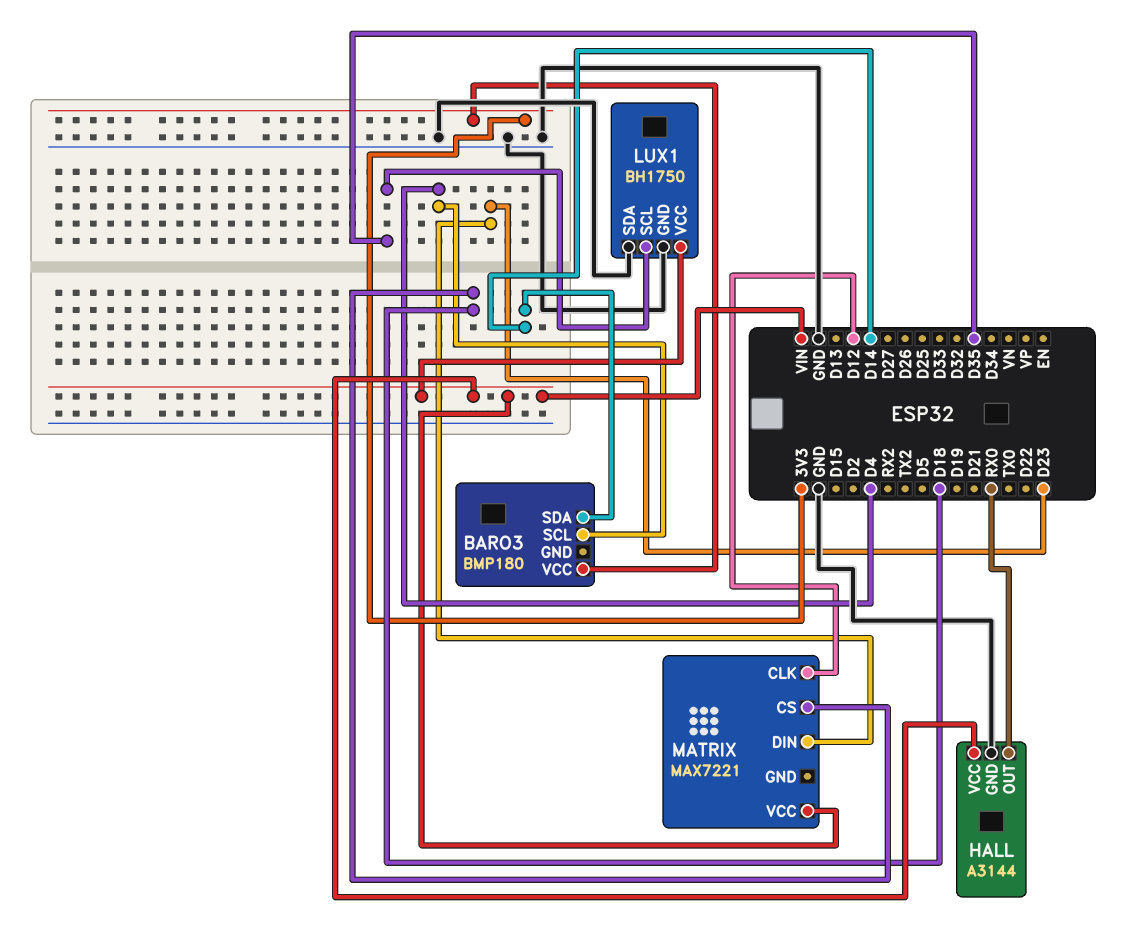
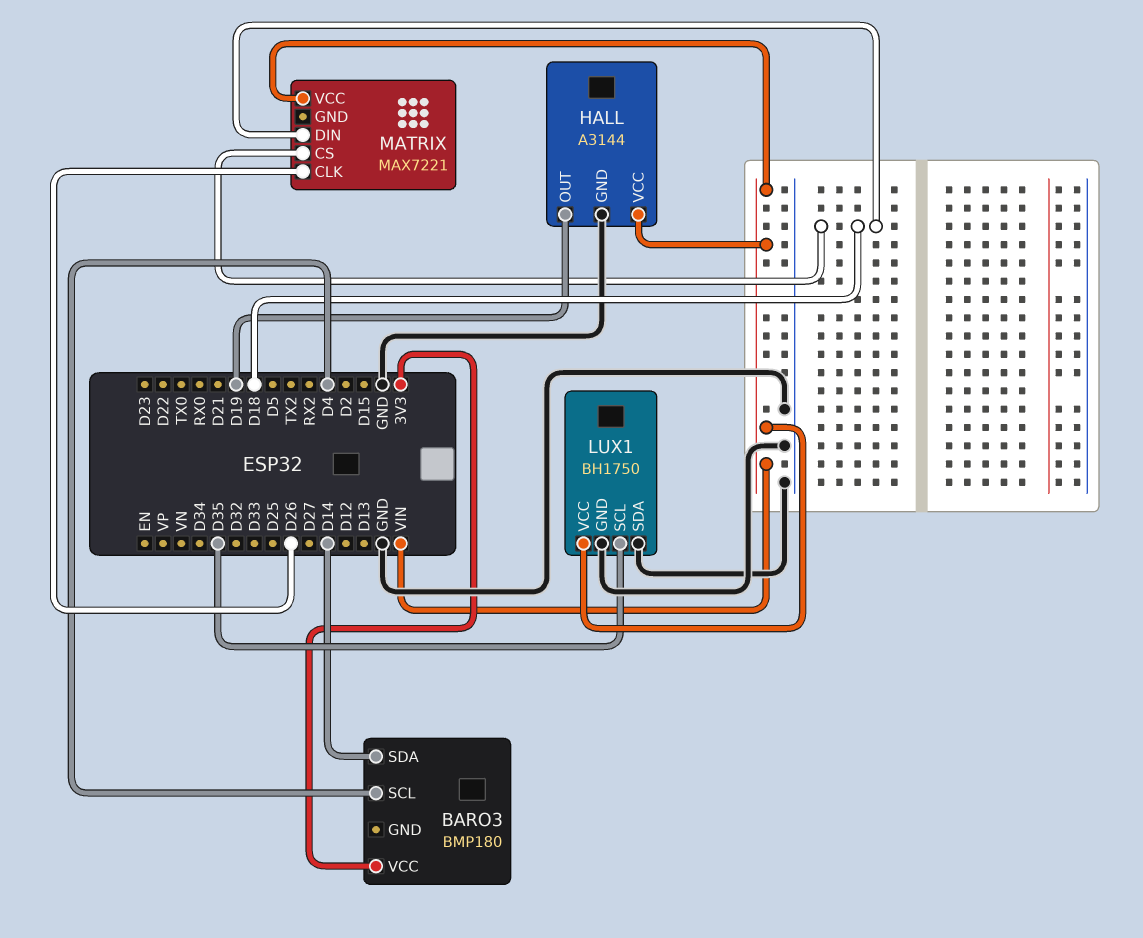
HALL pin OUT: RX0 -> D19
MATRIX pin CLK: D12 -> D26
MATRIX pin DIN: D23 -> D18

